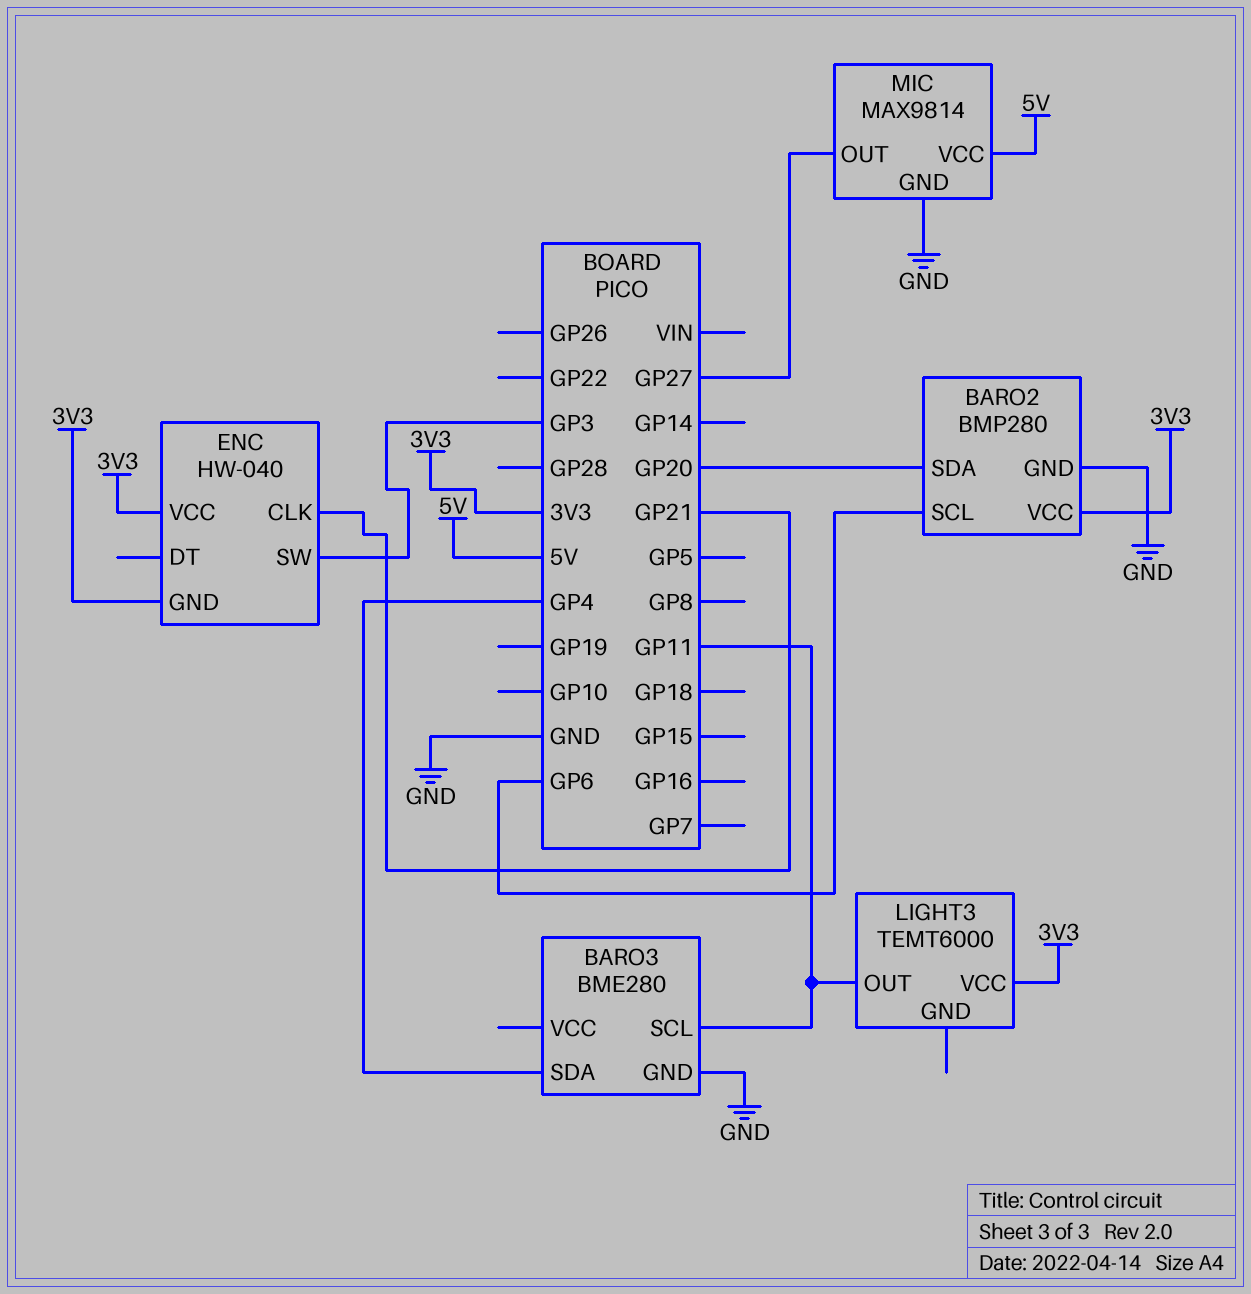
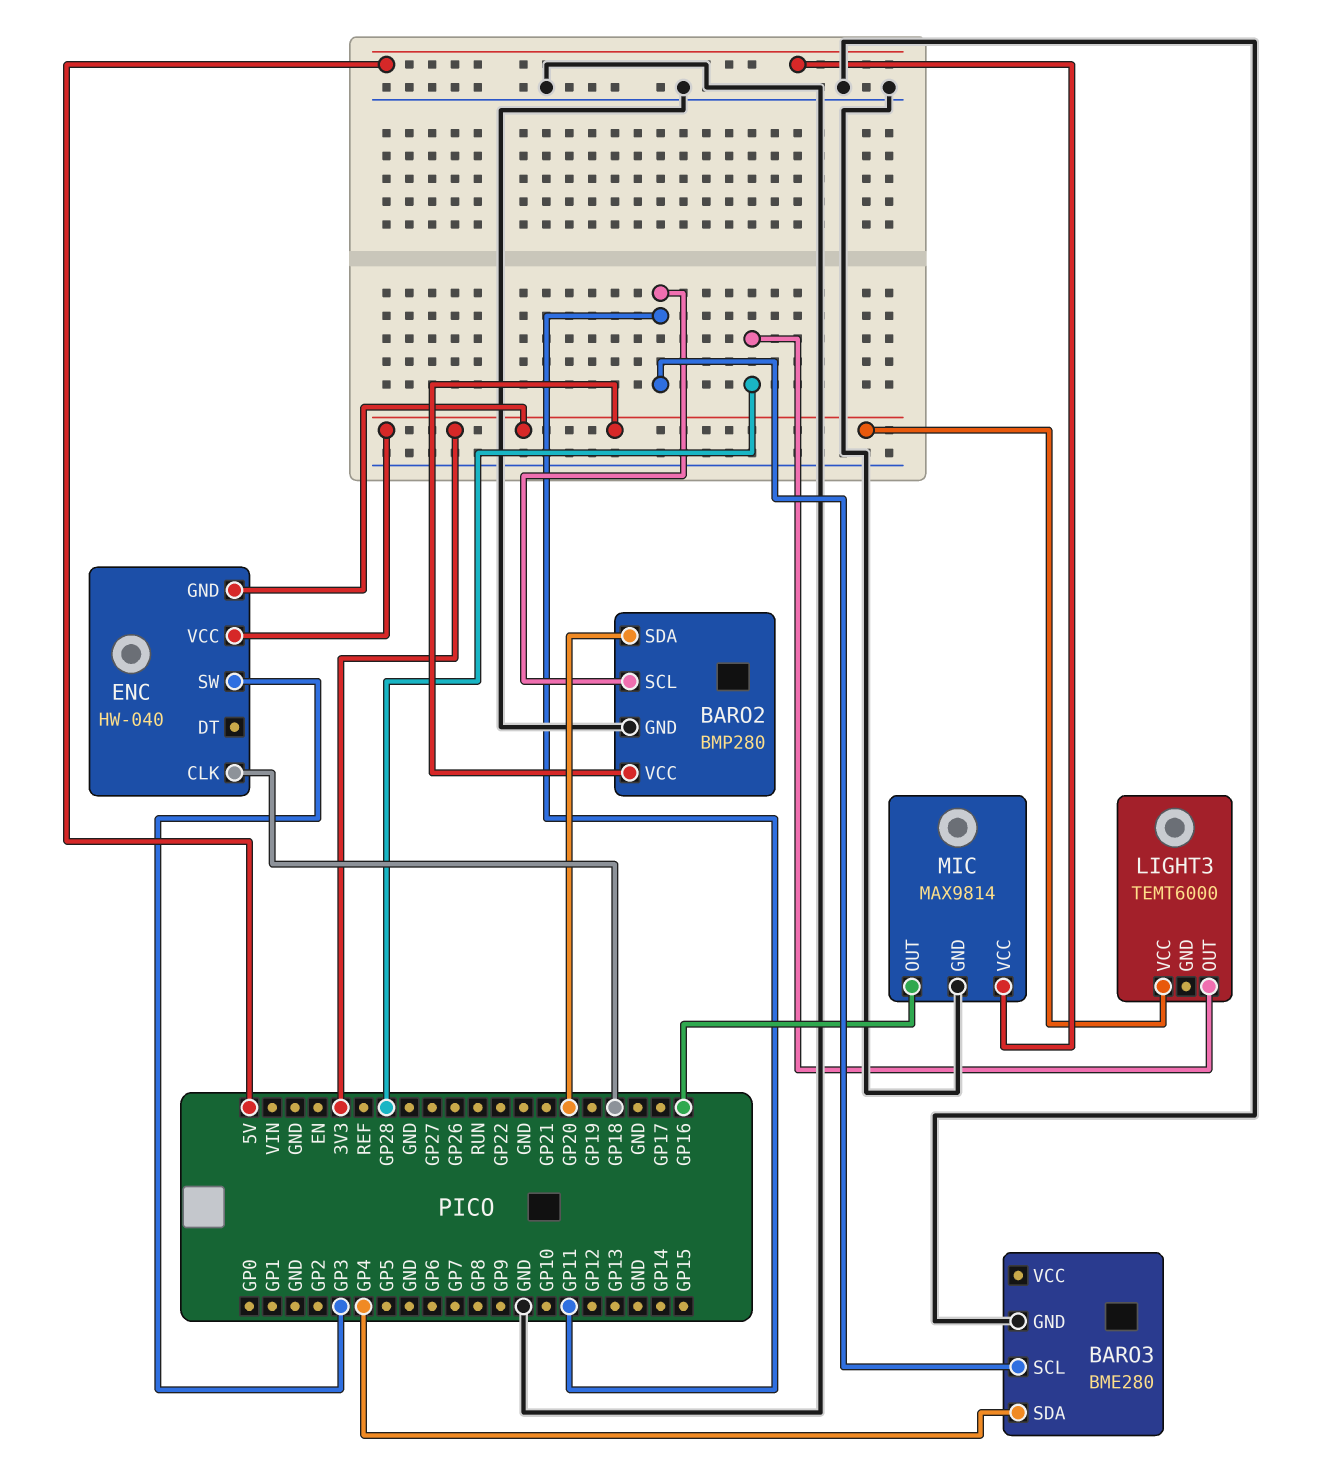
BARO2 pin SCL: GP6 -> GP11
ENC pin CLK: GP21 -> GP18
LIGHT3 pin OUT: GP11 -> GP28
MIC pin OUT: GP27 -> GP16

